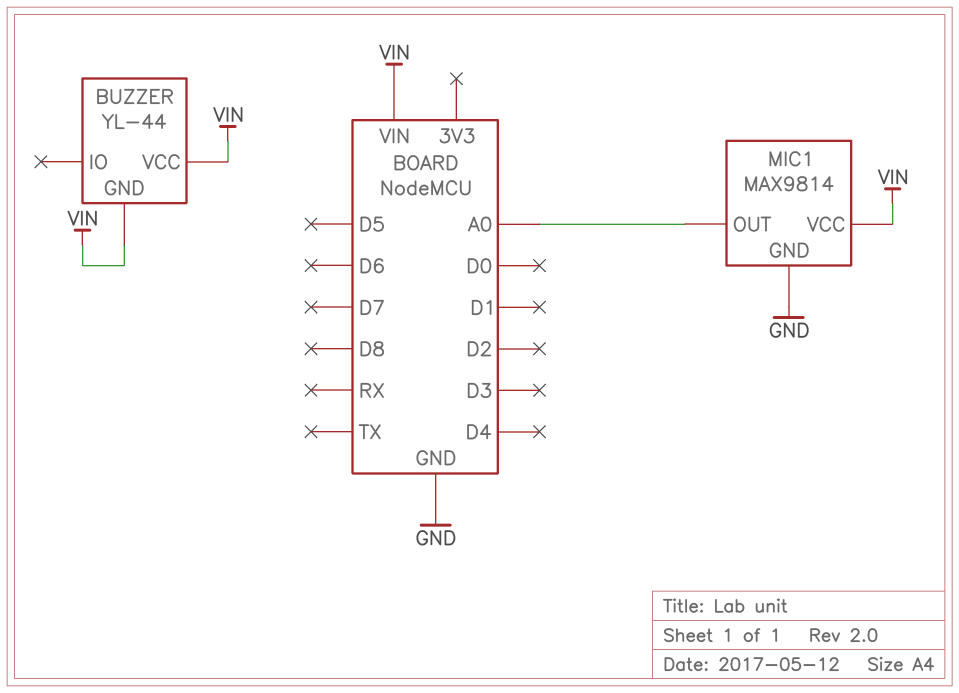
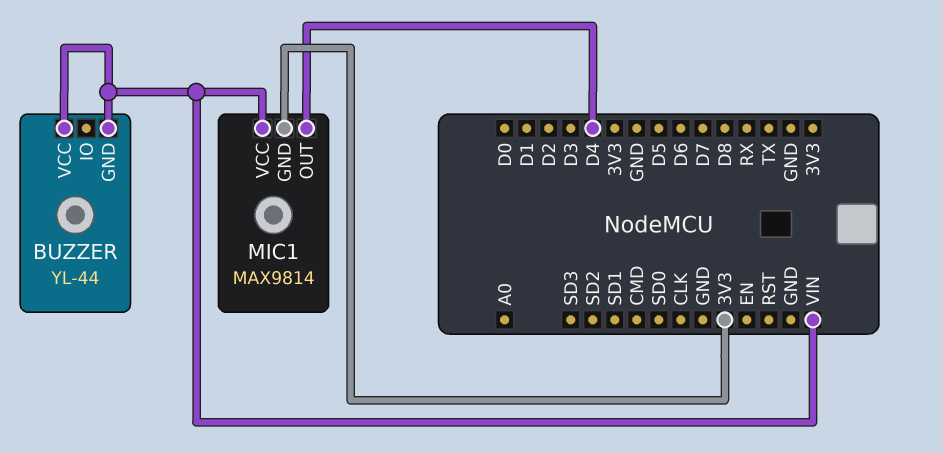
MIC1 pin GND: GND -> 3V3
MIC1 pin OUT: A0 -> D4

